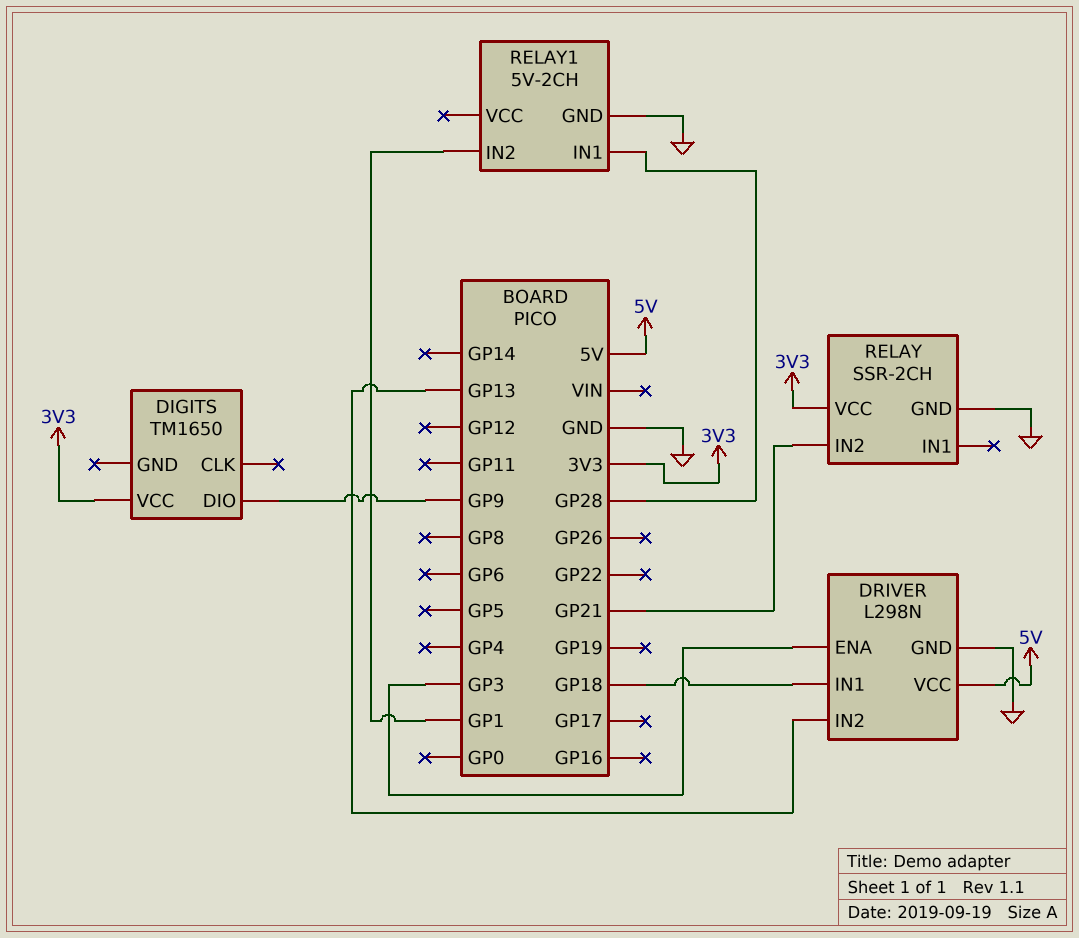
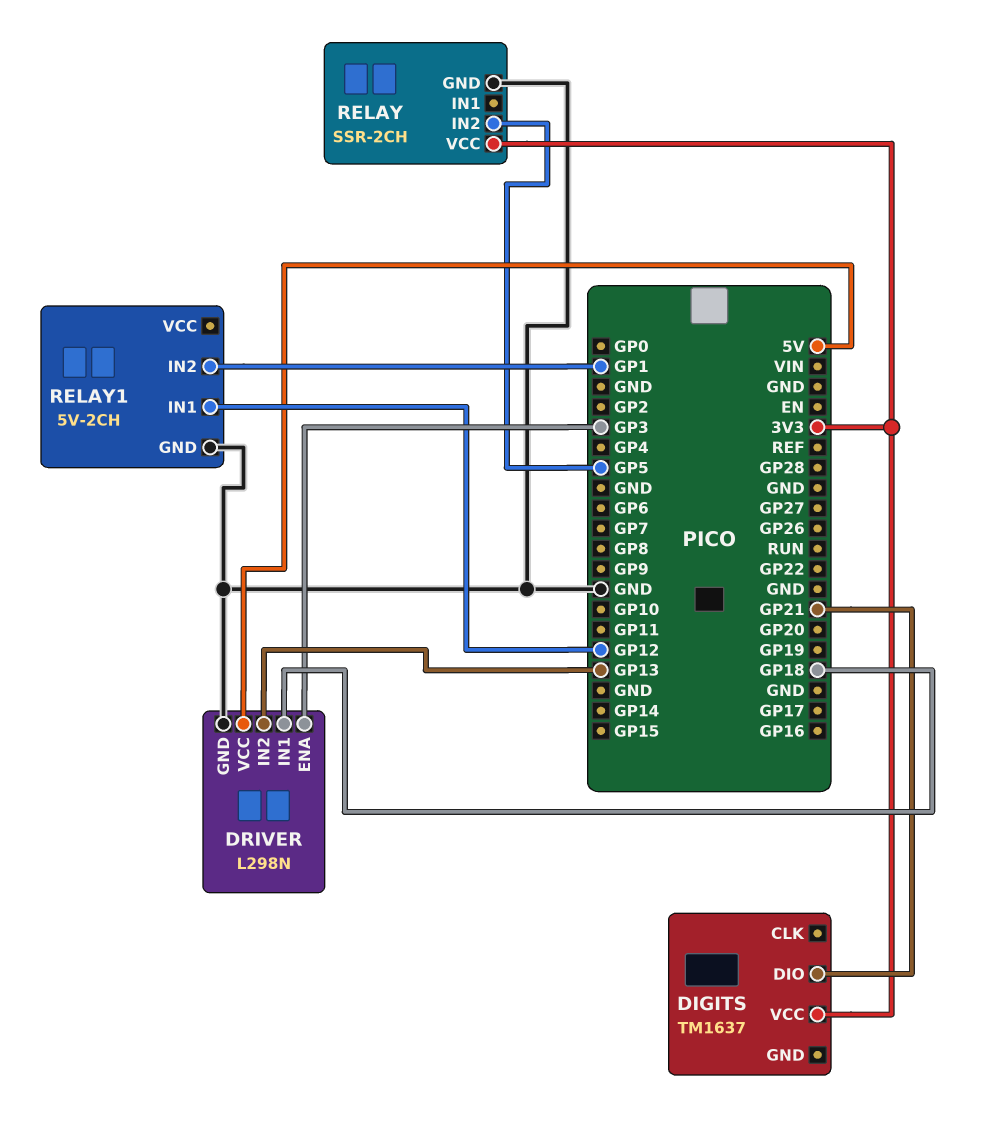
DIGITS: TM1650 -> TM1637
DIGITS pin DIO: GP9 -> GP21
RELAY pin IN2: GP21 -> GP5
RELAY1 pin IN1: GP28 -> GP12

